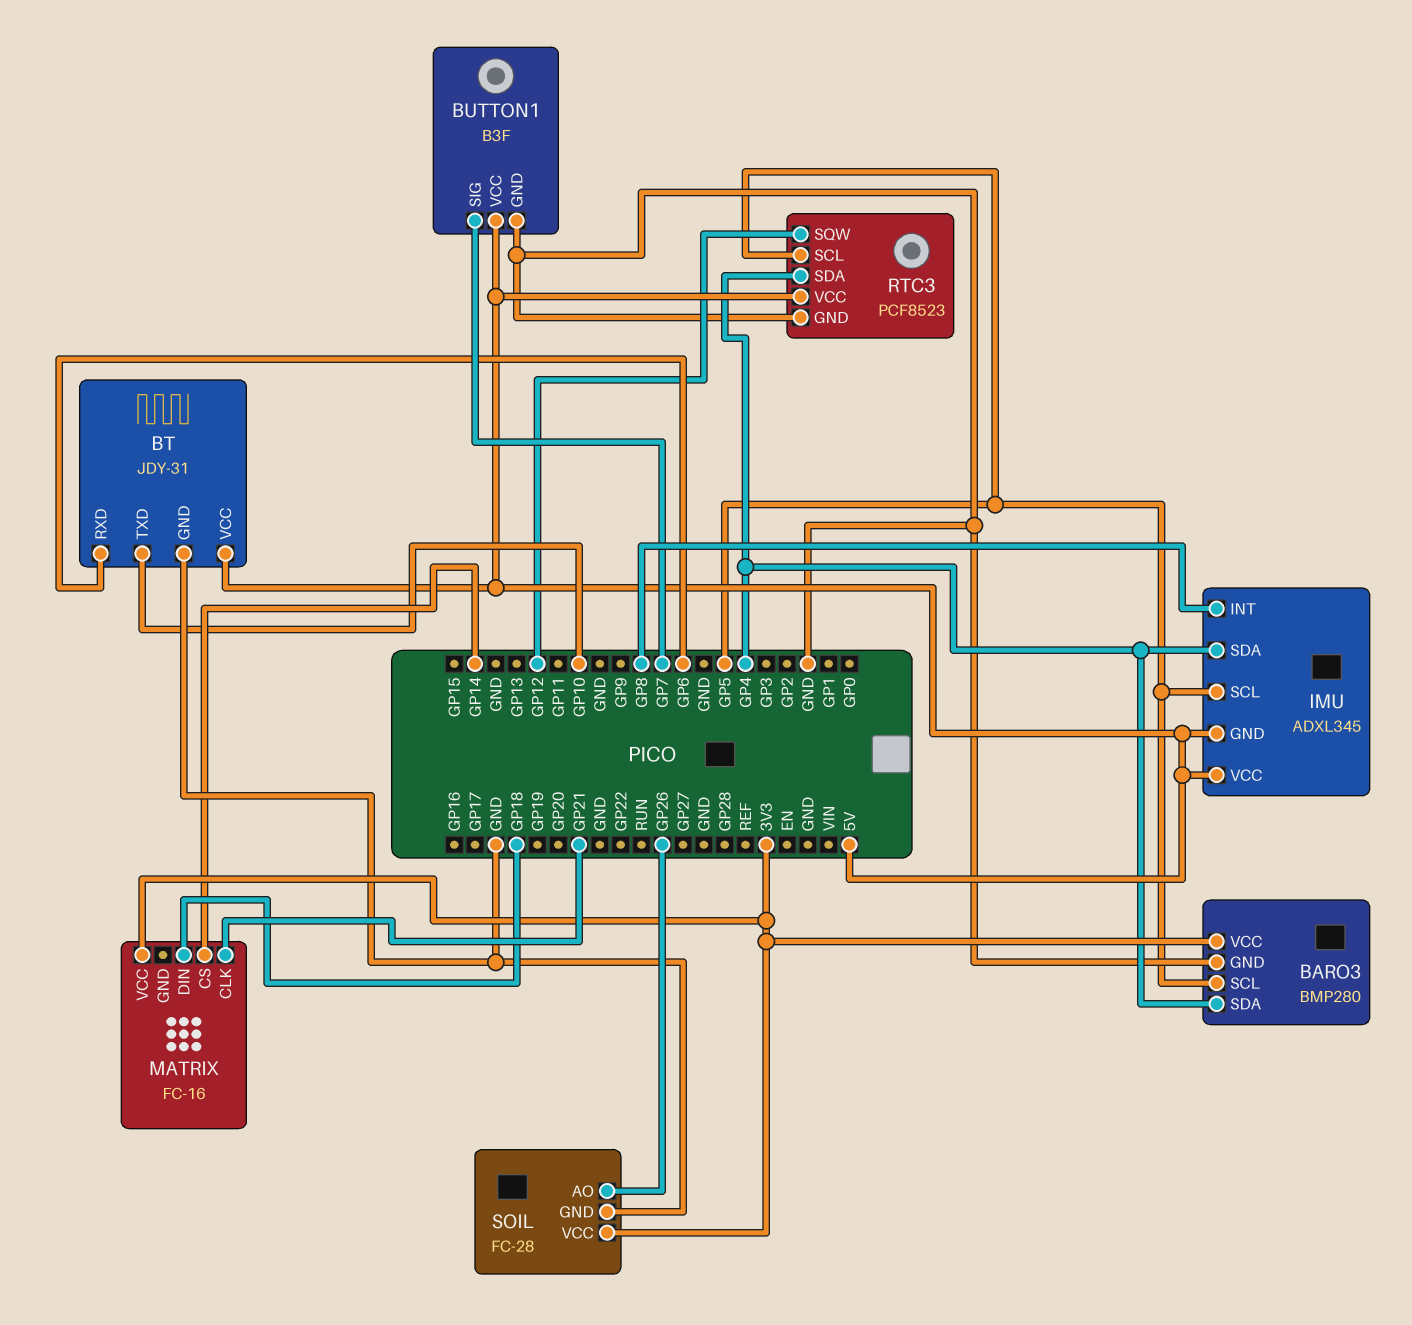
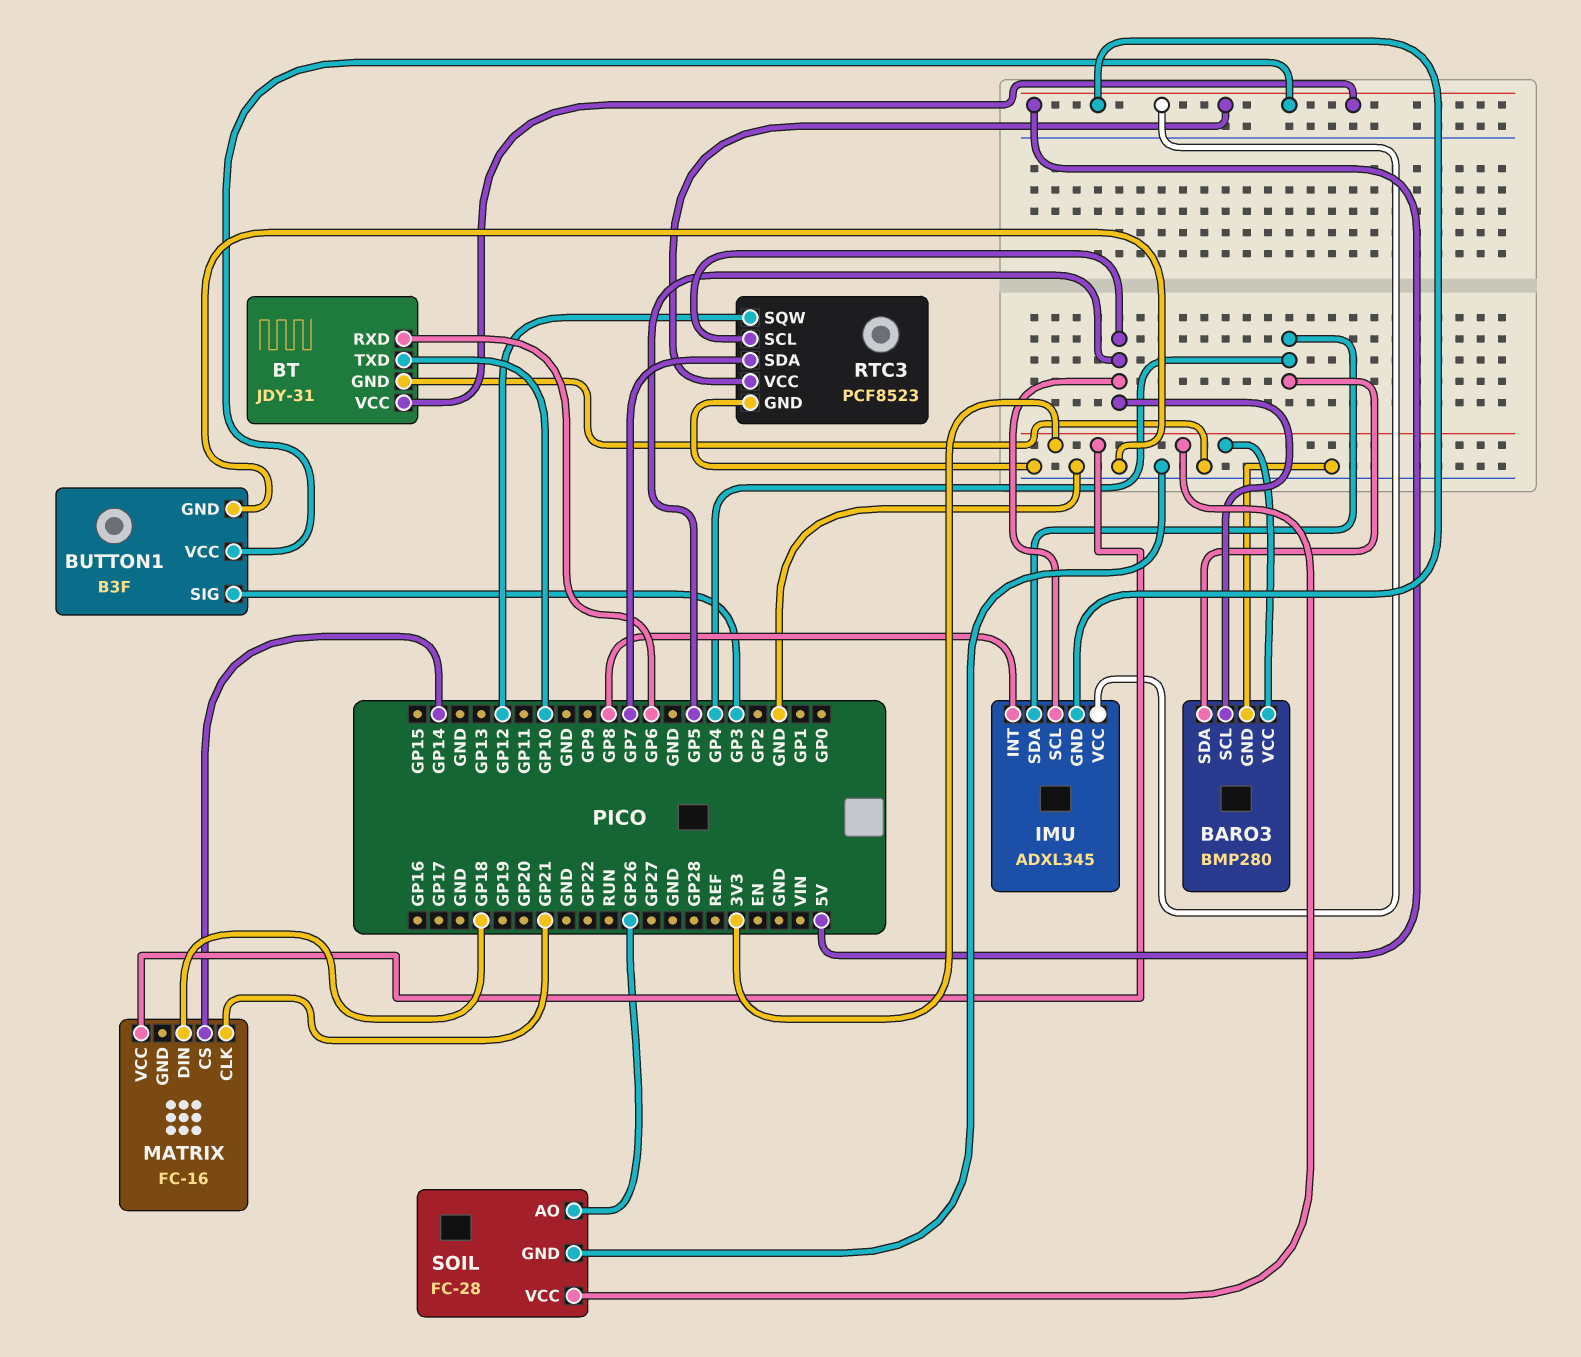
BUTTON1 pin SIG: GP7 -> GP3
RTC3 pin SDA: GP4 -> GP7

